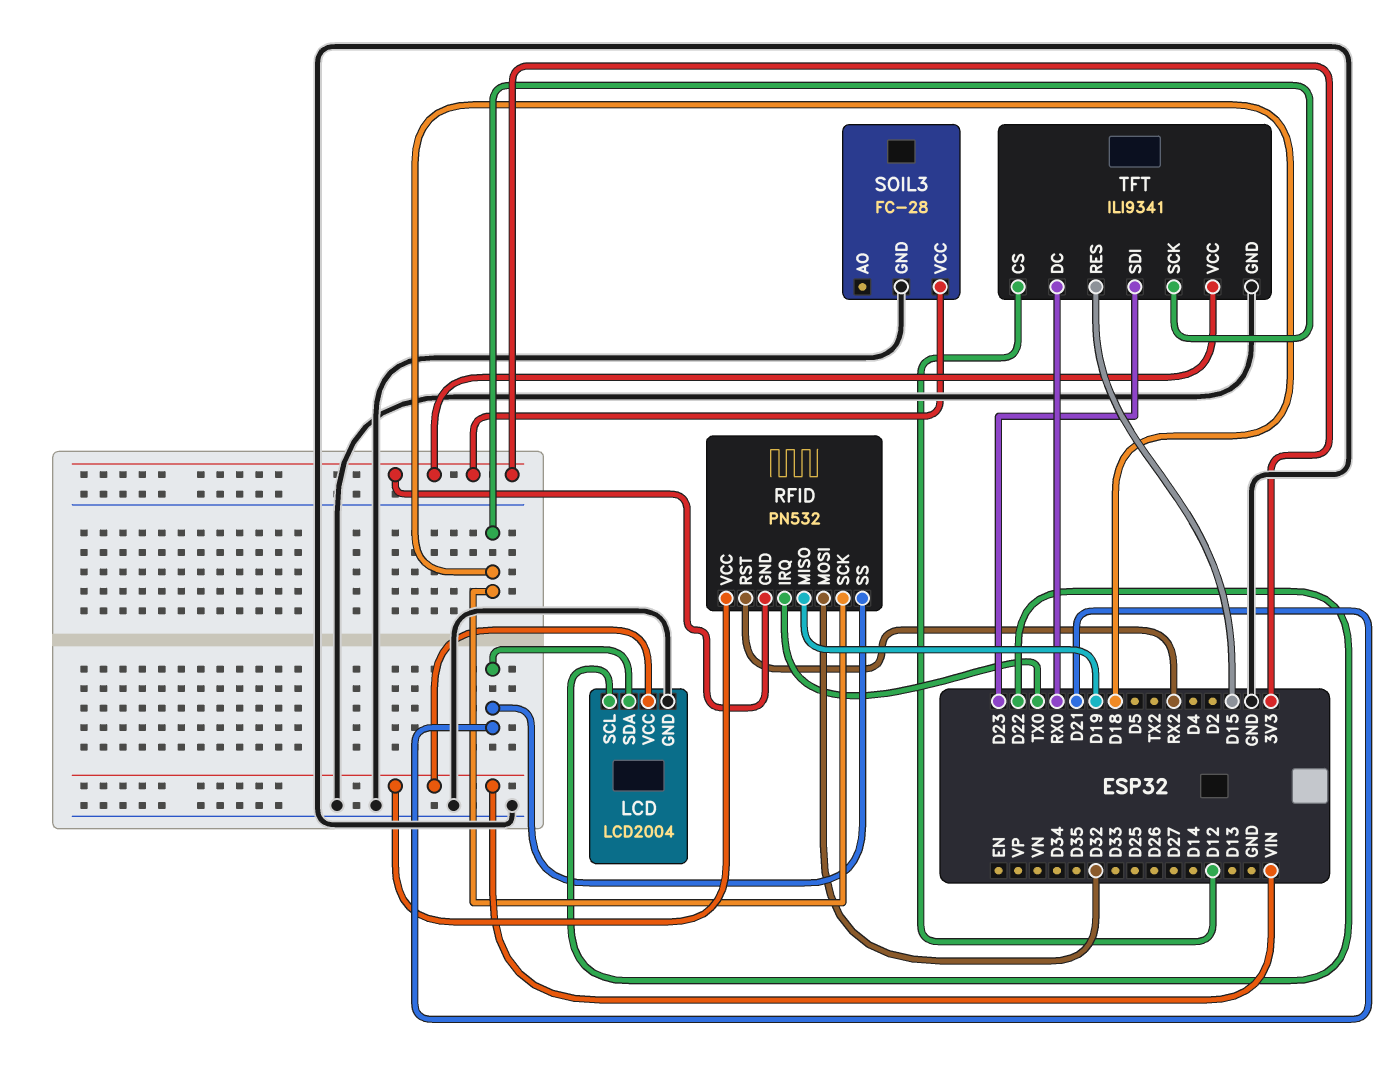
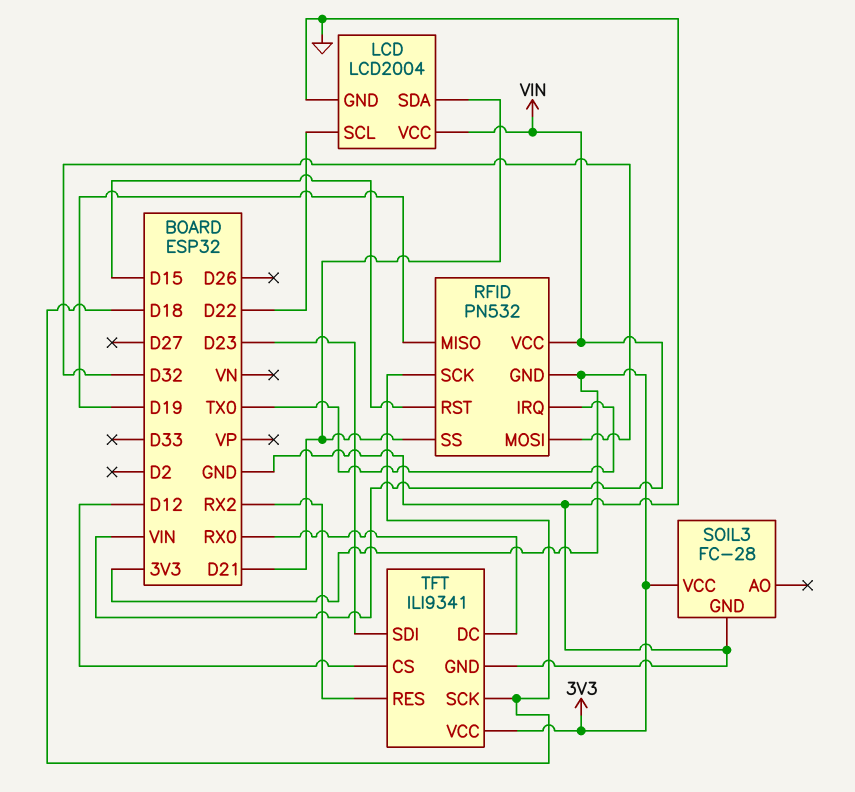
RFID pin RST: RX2 -> D15
TFT pin RES: D15 -> RX2

